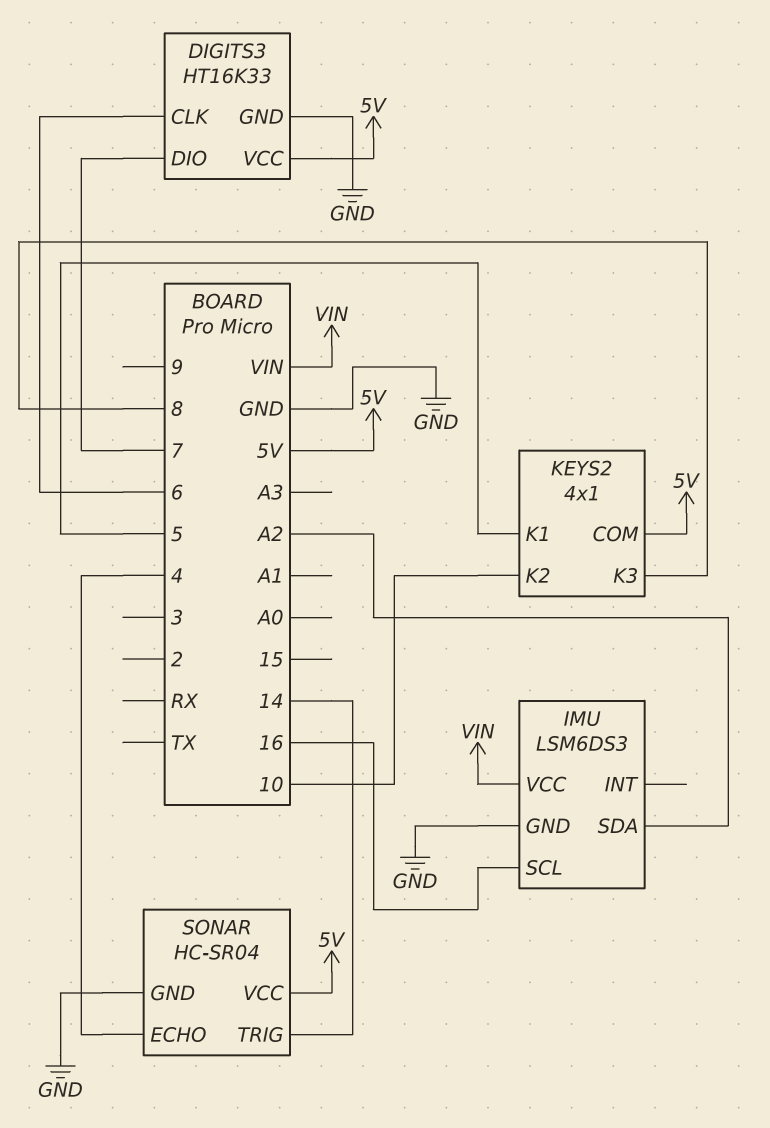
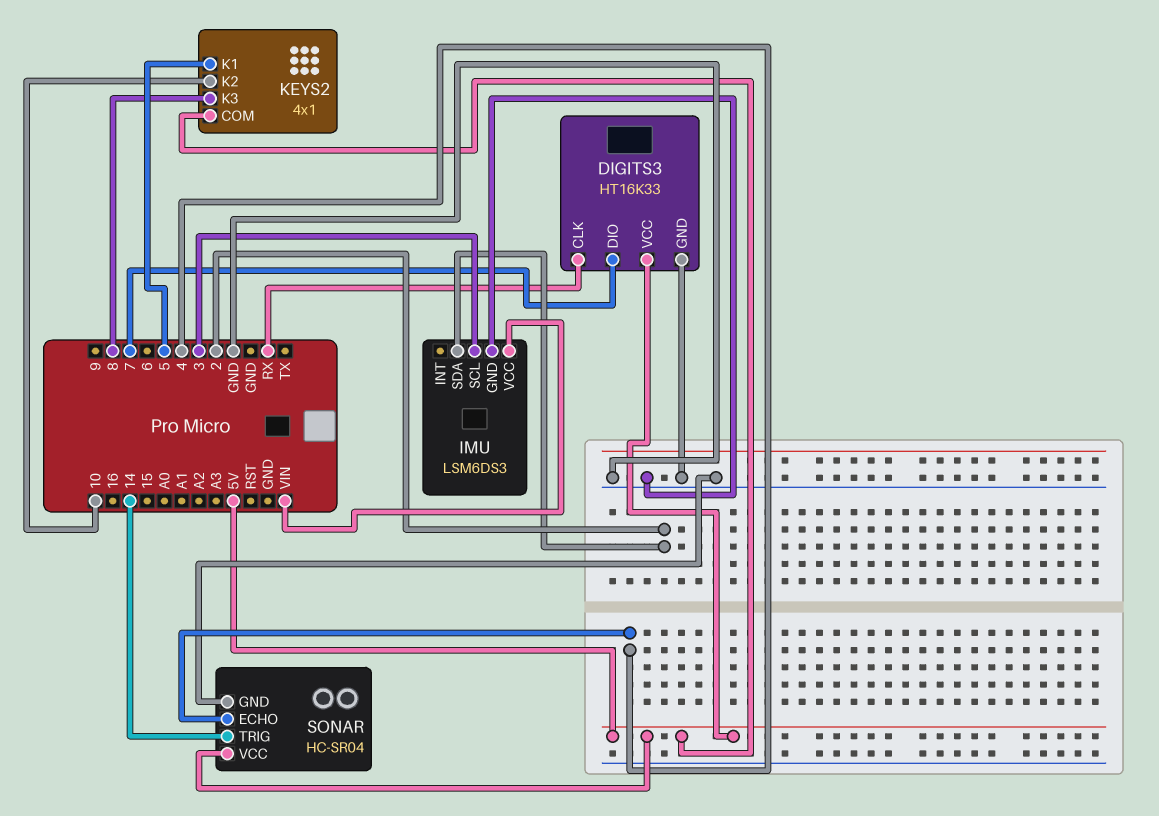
DIGITS3 pin CLK: 6 -> RX
IMU pin SCL: 16 -> 3
IMU pin SDA: A2 -> 2

